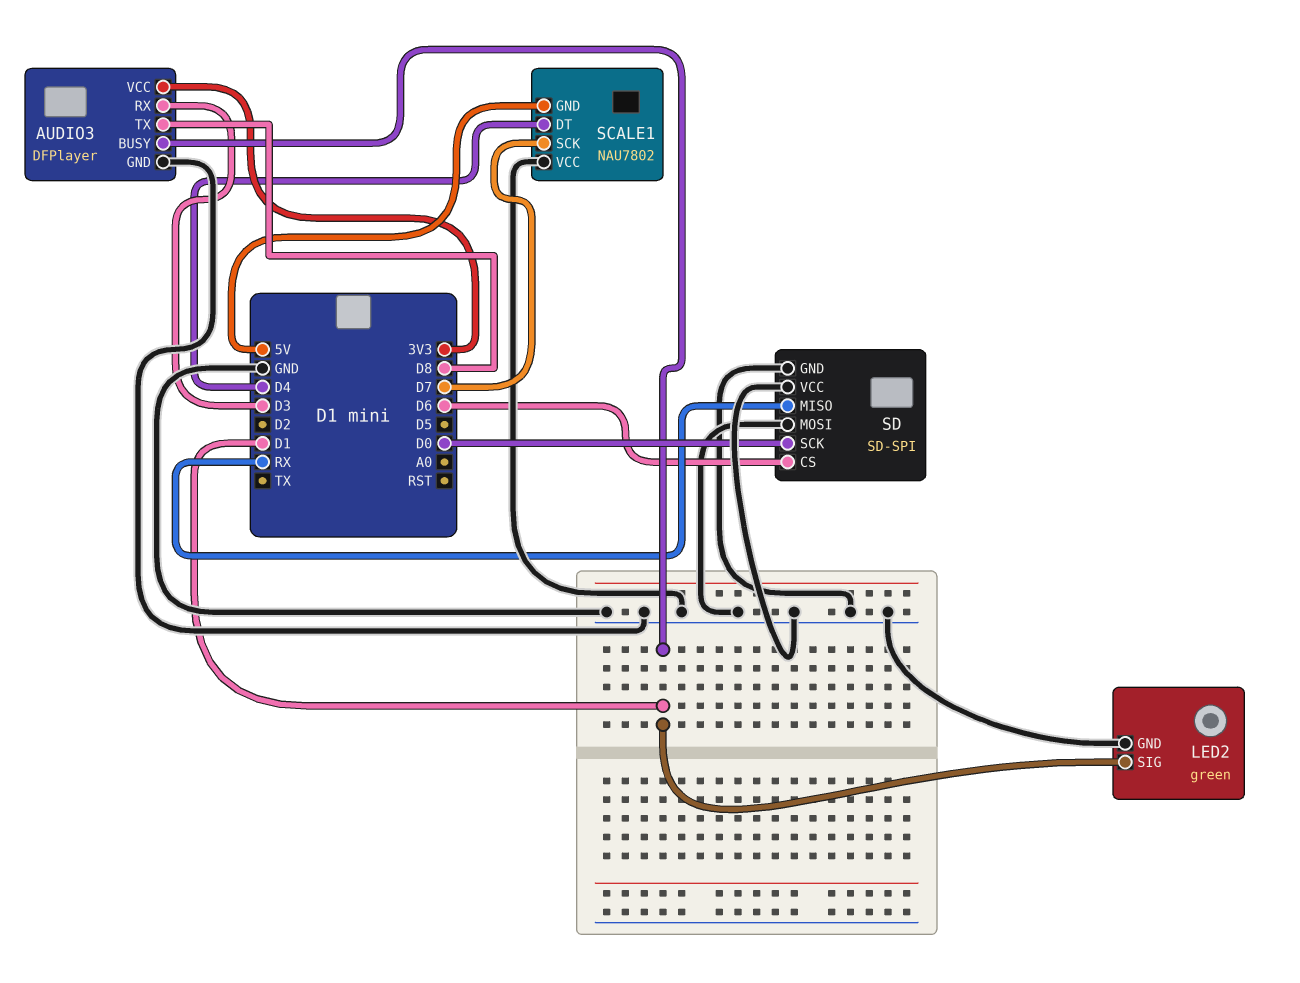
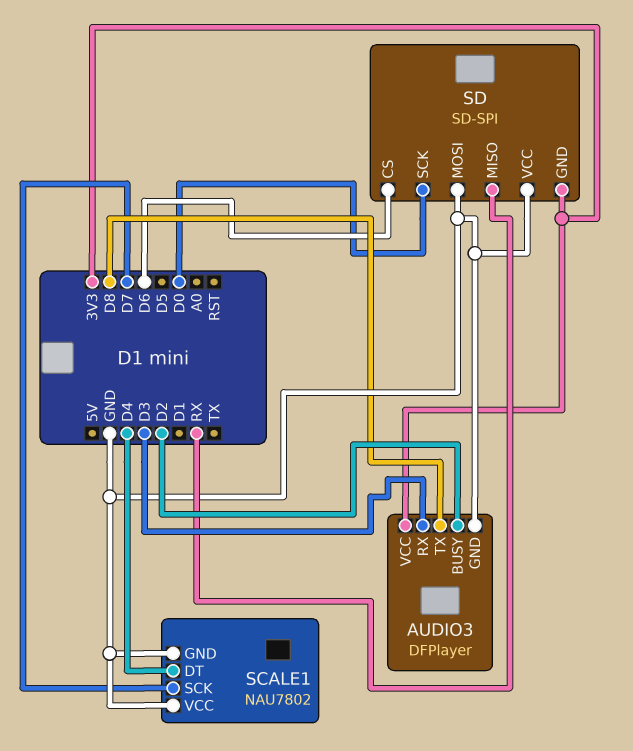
AUDIO3 pin BUSY: D1 -> D2
LED2: green -> none
LED2 pin GND: GND -> none
LED2 pin SIG: D1 -> none
SCALE1 pin GND: 5V -> GND
SD pin GND: GND -> 3V3

